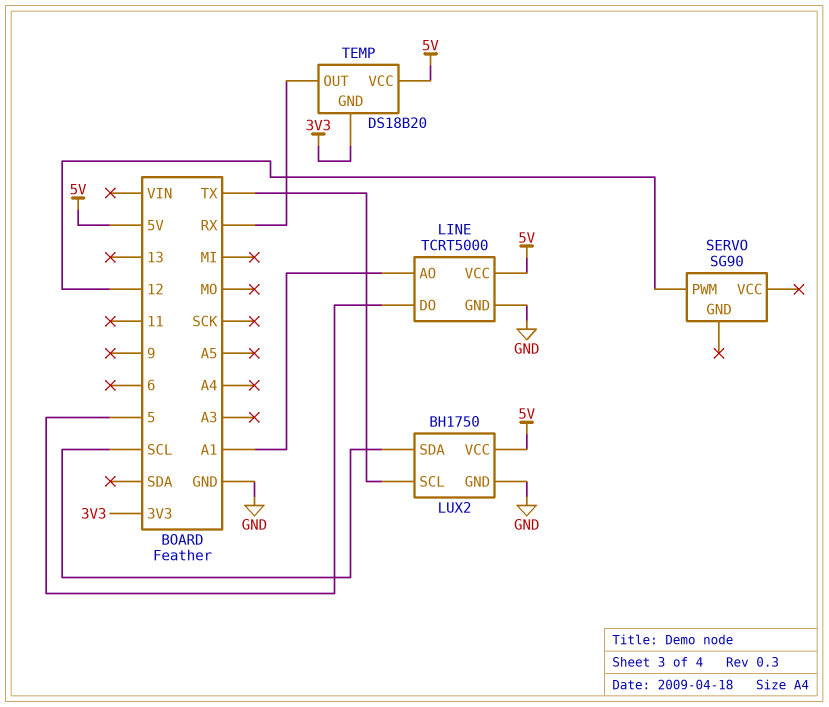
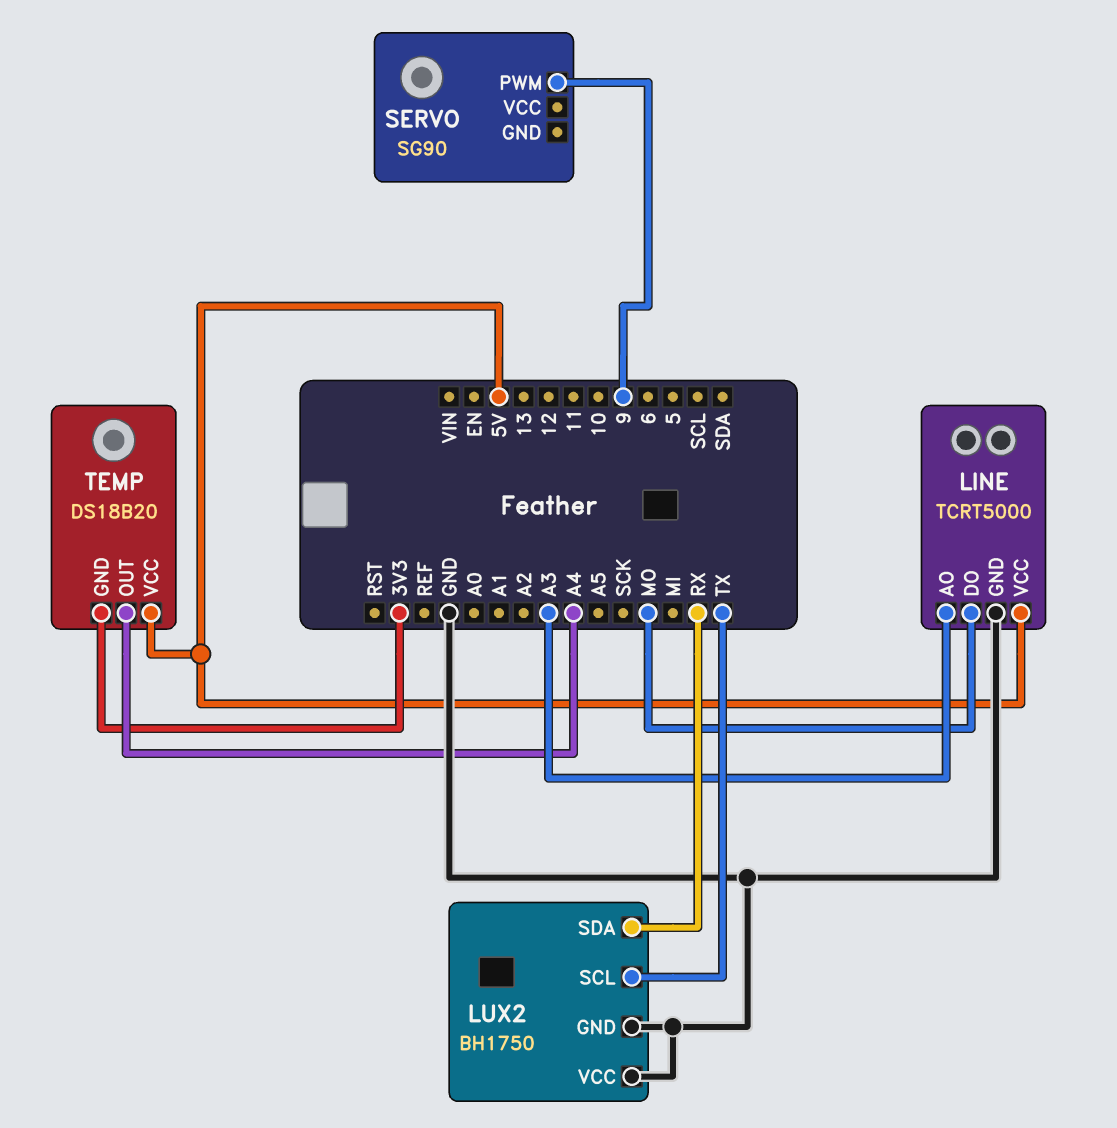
LINE pin AO: A1 -> A3
LINE pin DO: 5 -> MO
LUX2 pin SDA: SCL -> RX
LUX2 pin VCC: 5V -> GND
SERVO pin PWM: 12 -> 9
TEMP pin OUT: RX -> A4

